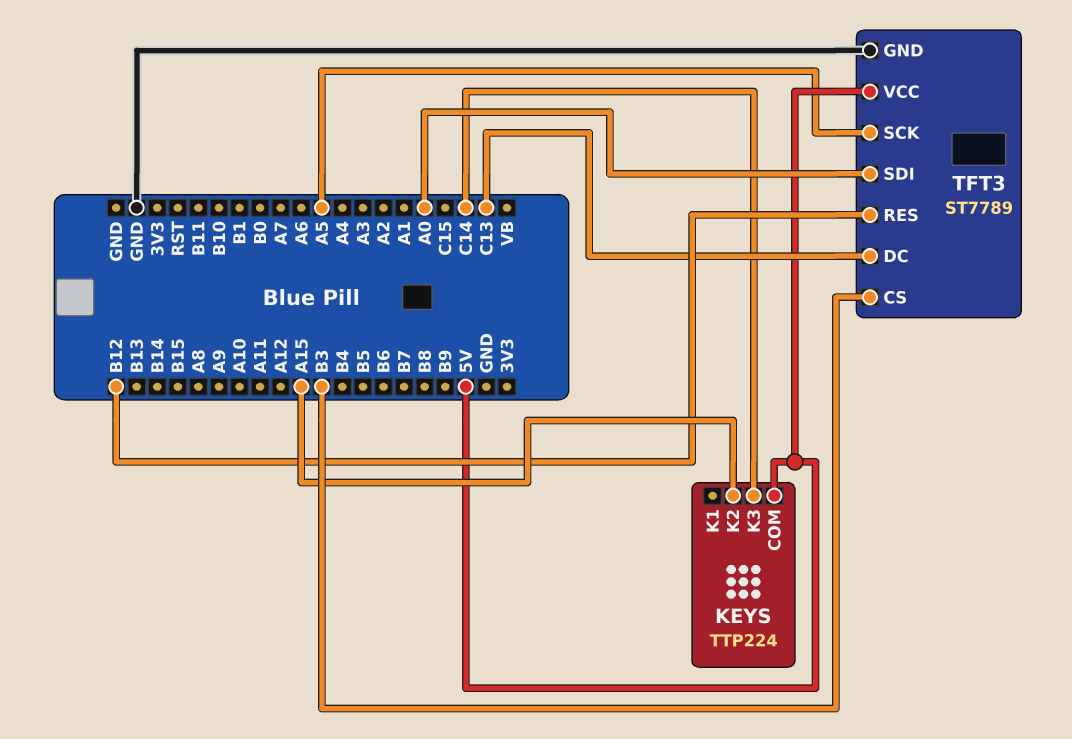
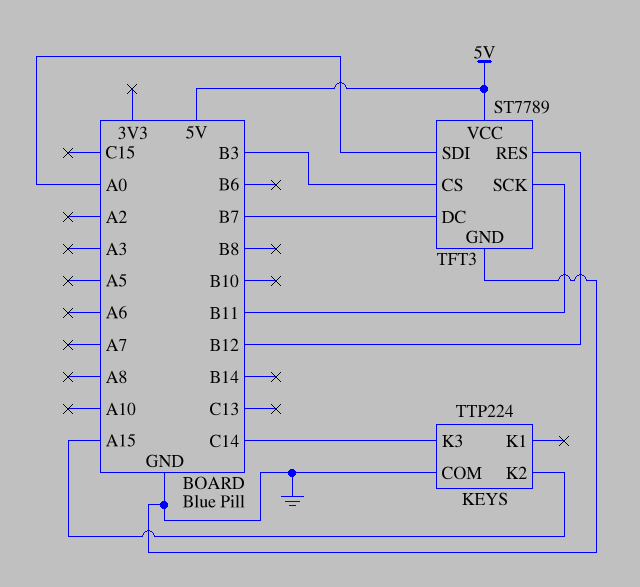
KEYS pin COM: 5V -> GND
TFT3 pin DC: C13 -> B7
TFT3 pin SCK: A5 -> B11

